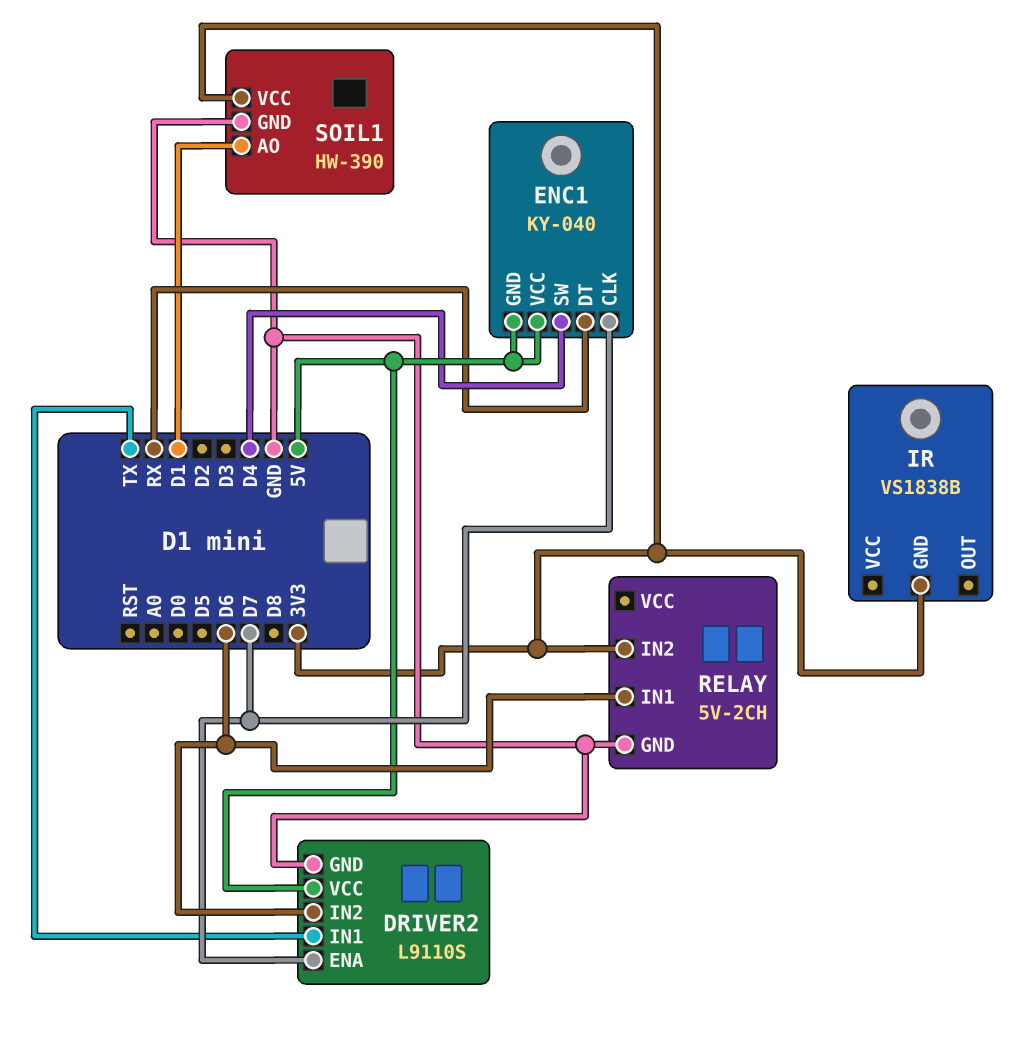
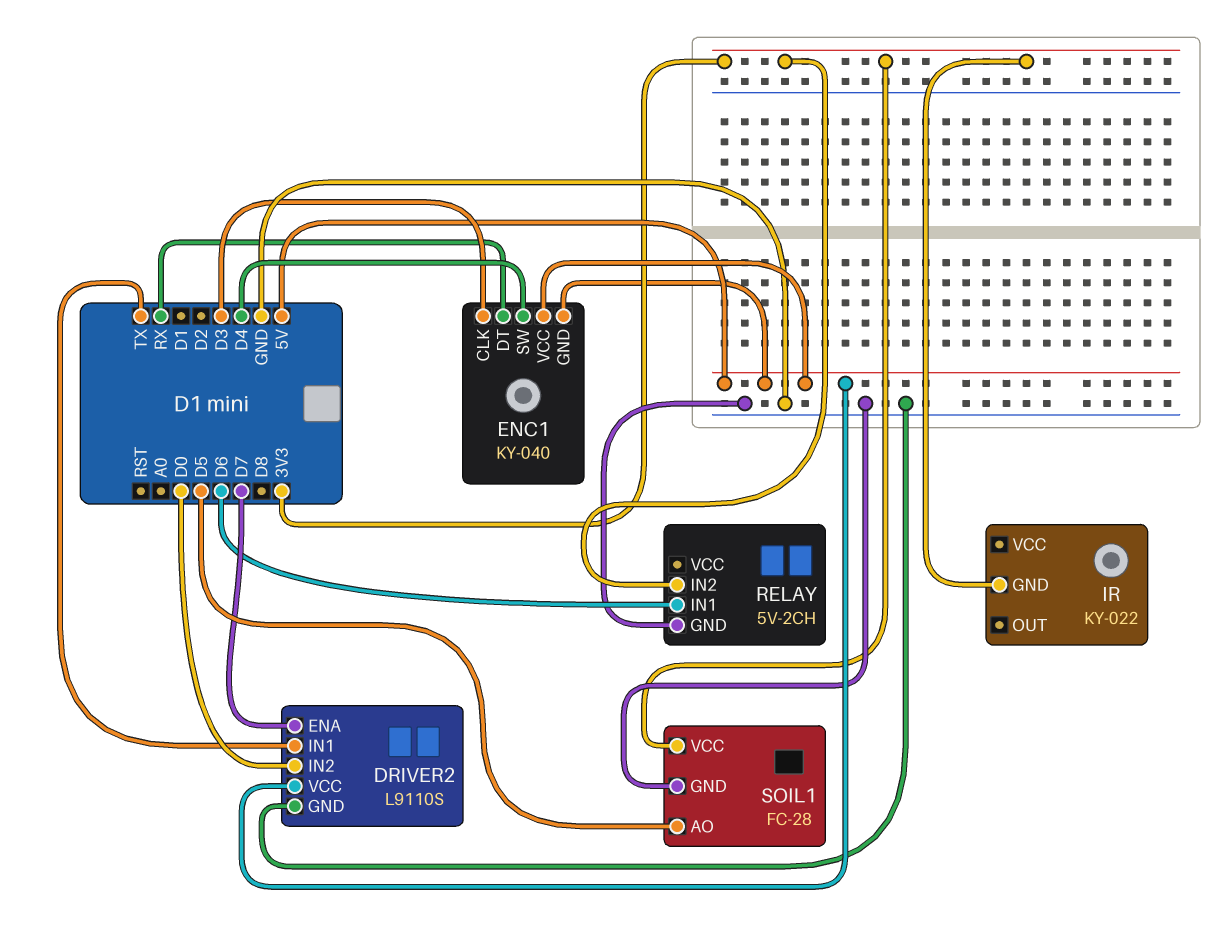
DRIVER2 pin IN2: D6 -> D0
ENC1 pin CLK: D7 -> D3
IR: VS1838B -> KY-022
SOIL1: HW-390 -> FC-28
SOIL1 pin AO: D1 -> D5

